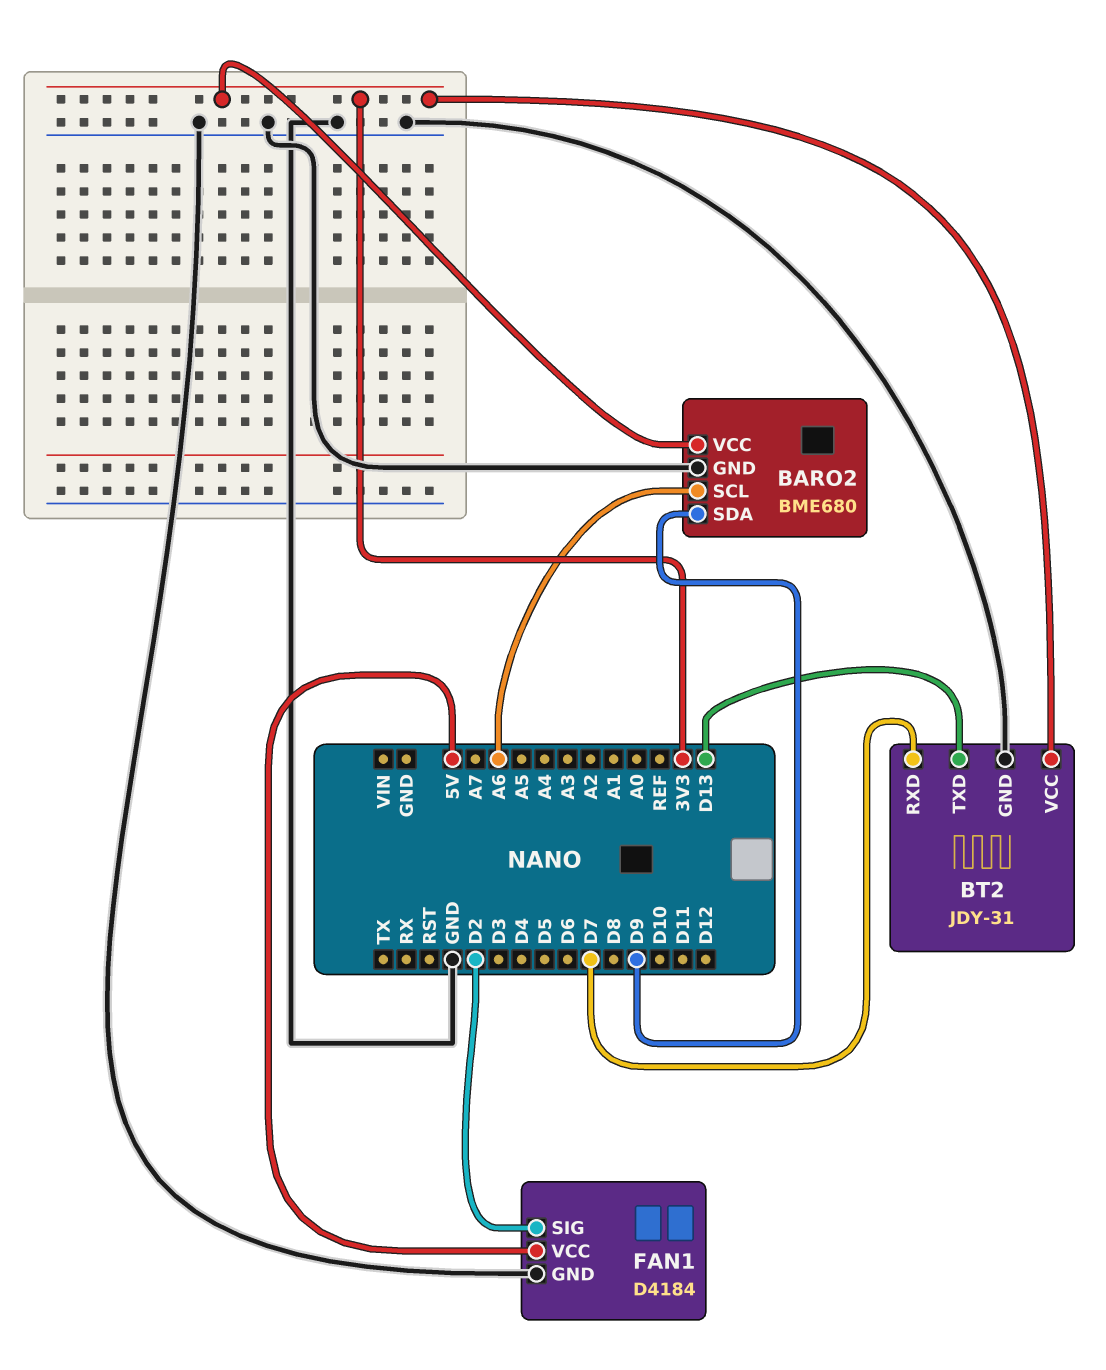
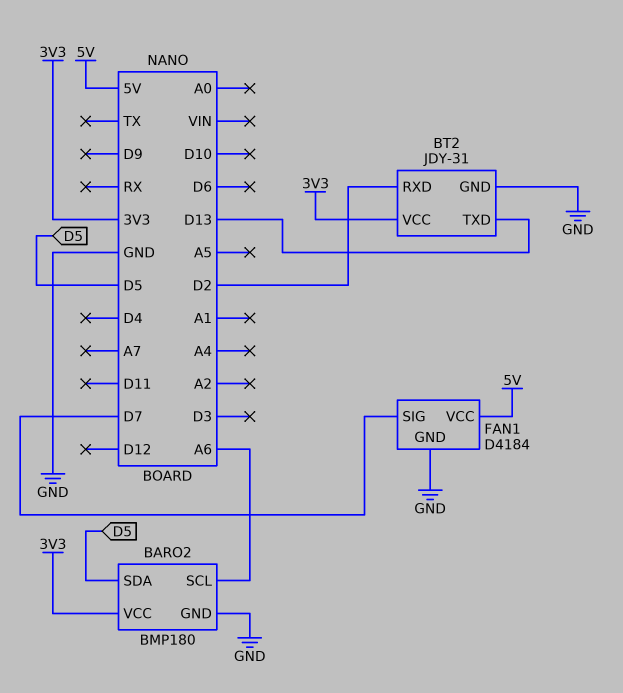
BARO2: BME680 -> BMP180
BARO2 pin SDA: D9 -> D5
BT2 pin RXD: D7 -> D2
FAN1 pin SIG: D2 -> D7

